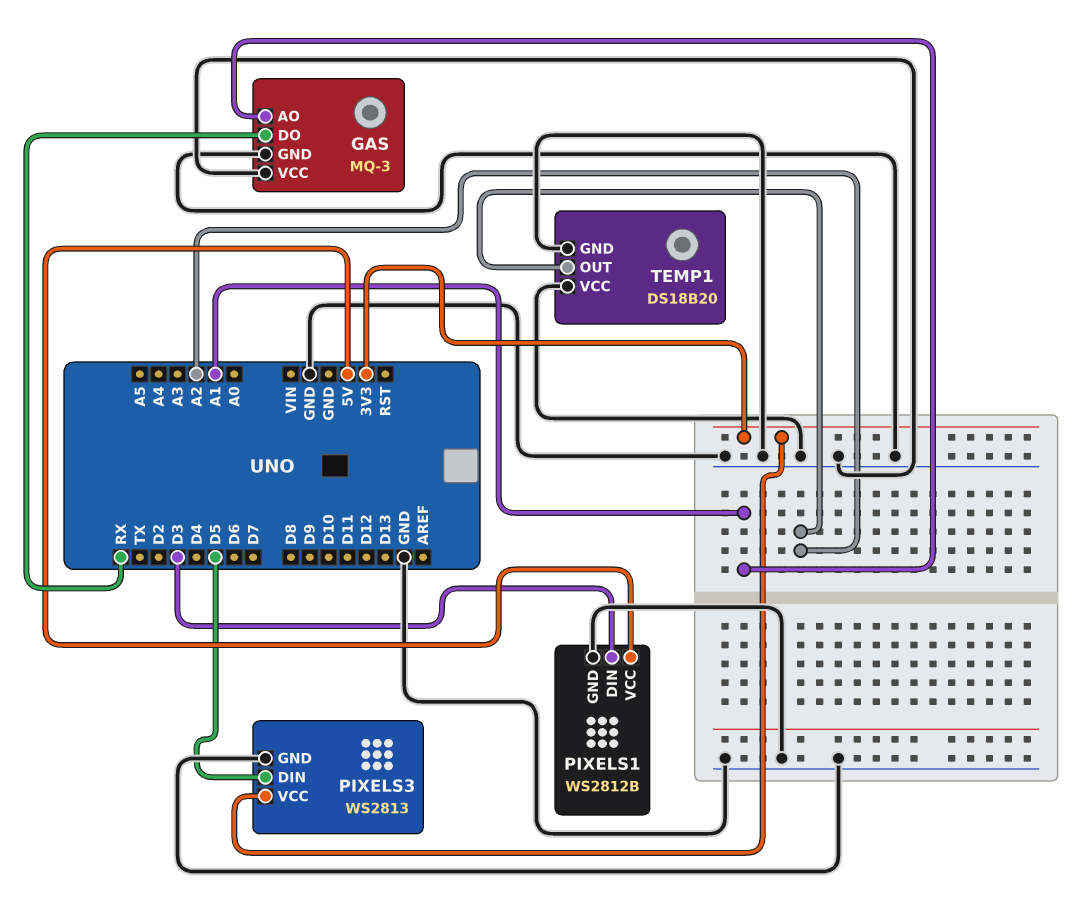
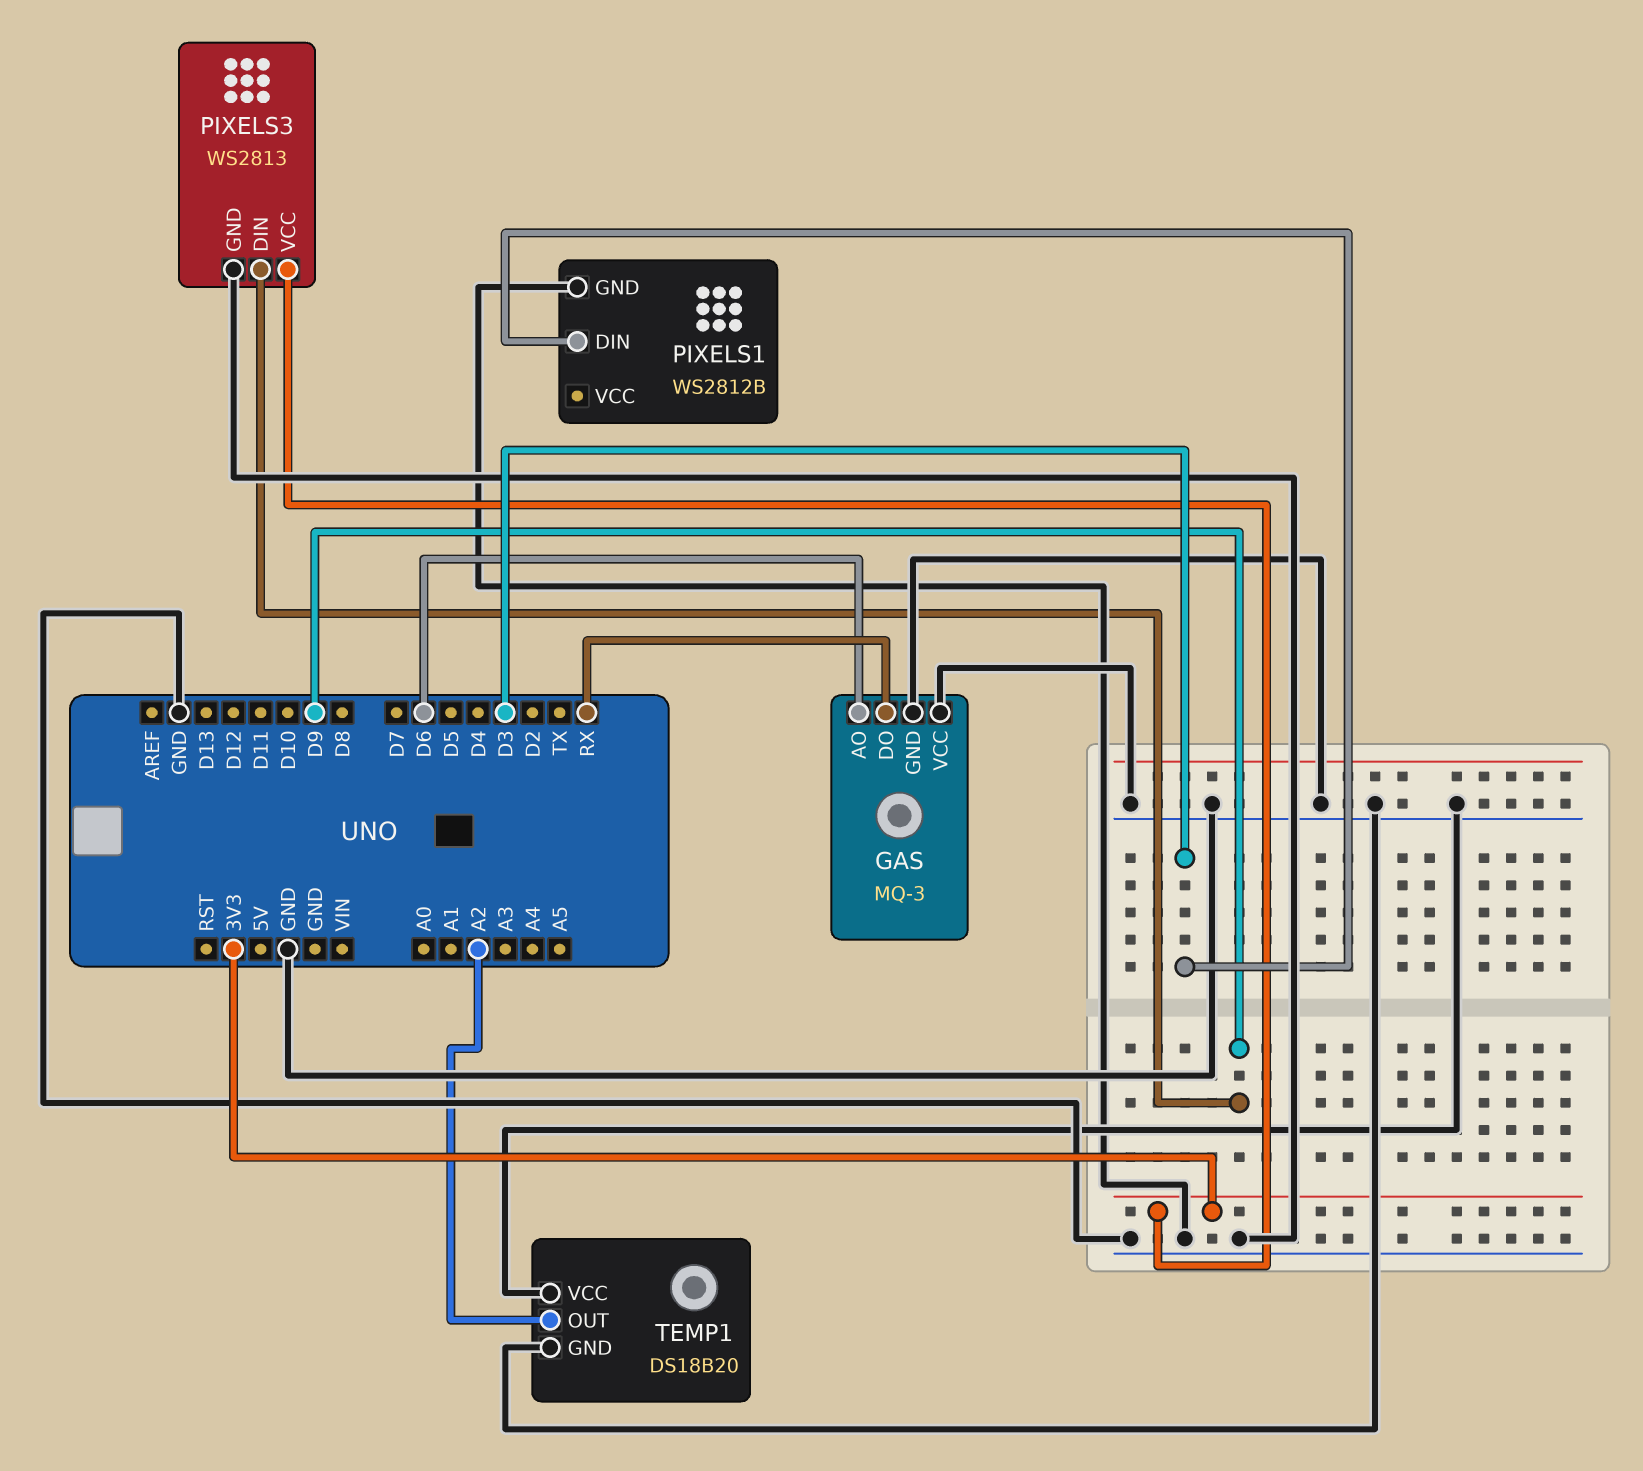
GAS pin AO: A1 -> D6
PIXELS1 pin VCC: 5V -> none
PIXELS3 pin DIN: D5 -> D9

